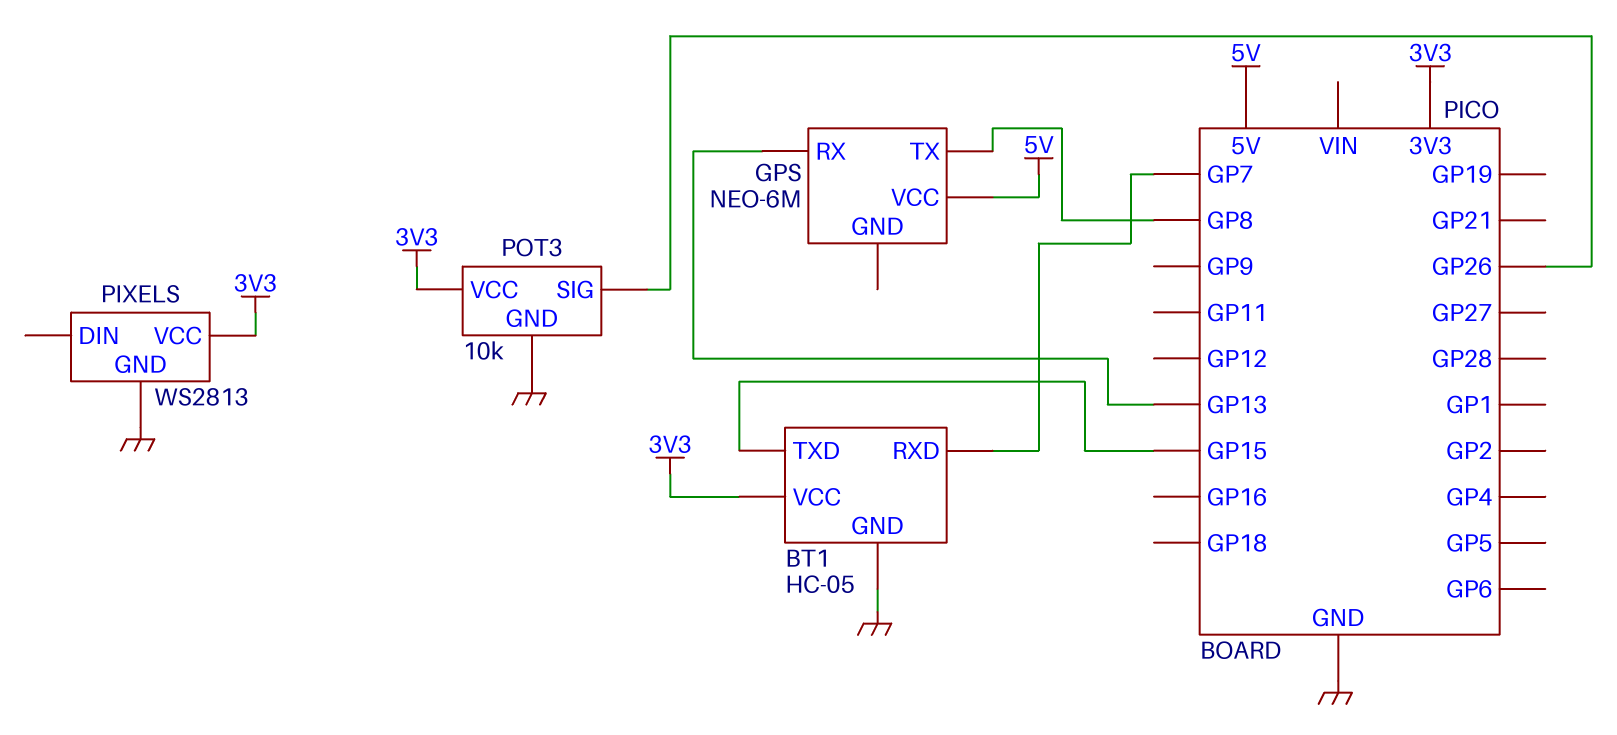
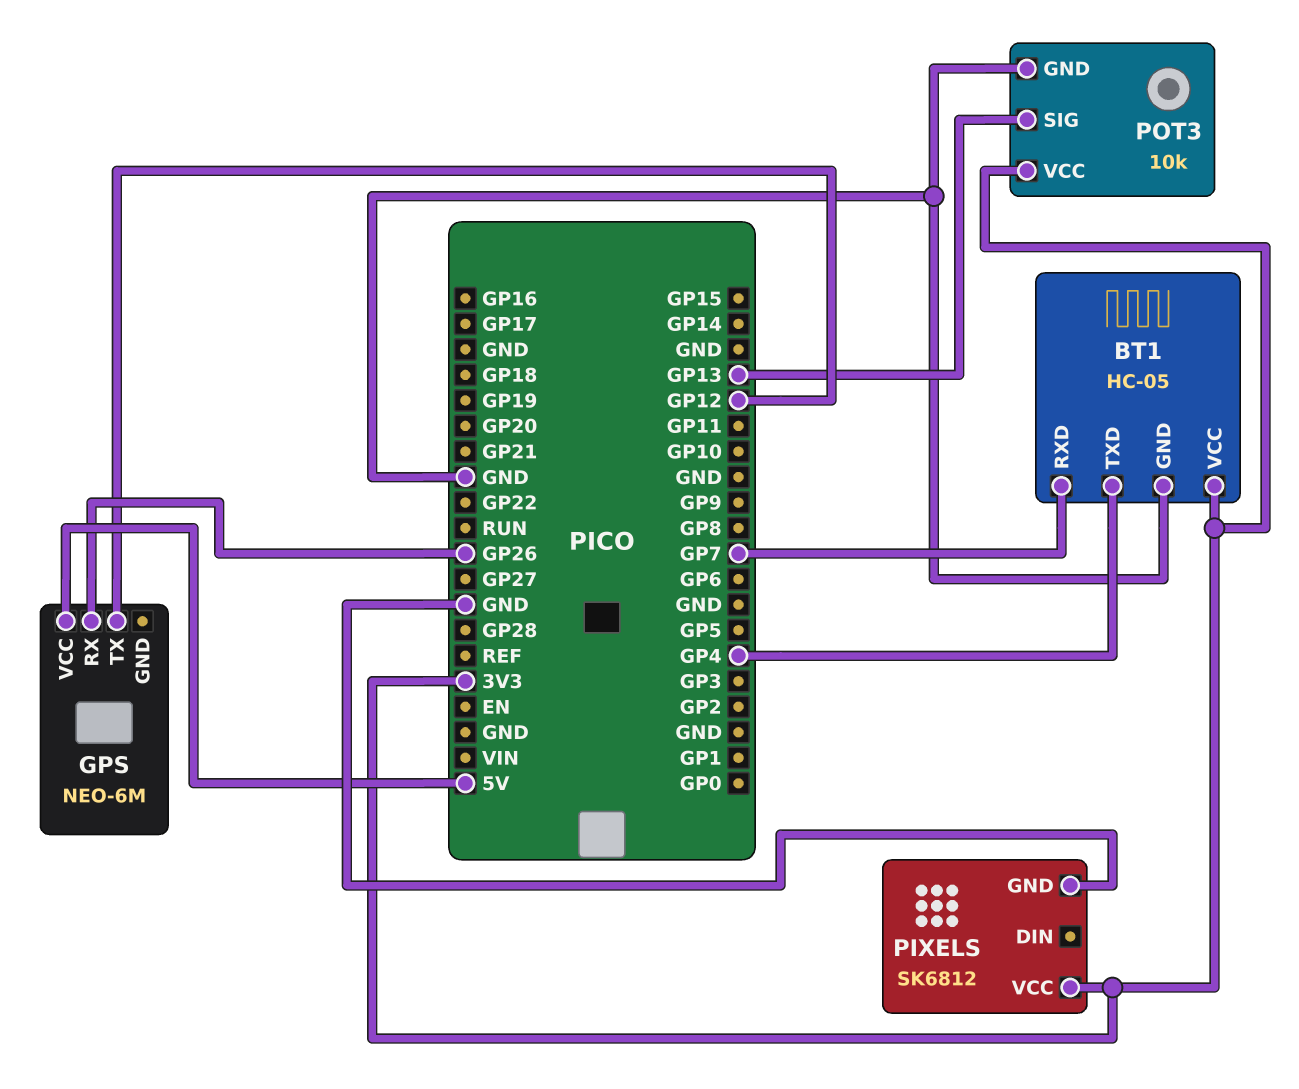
BT1 pin TXD: GP15 -> GP4
GPS pin RX: GP13 -> GP26
GPS pin TX: GP8 -> GP12
PIXELS: WS2813 -> SK6812
POT3 pin SIG: GP26 -> GP13

